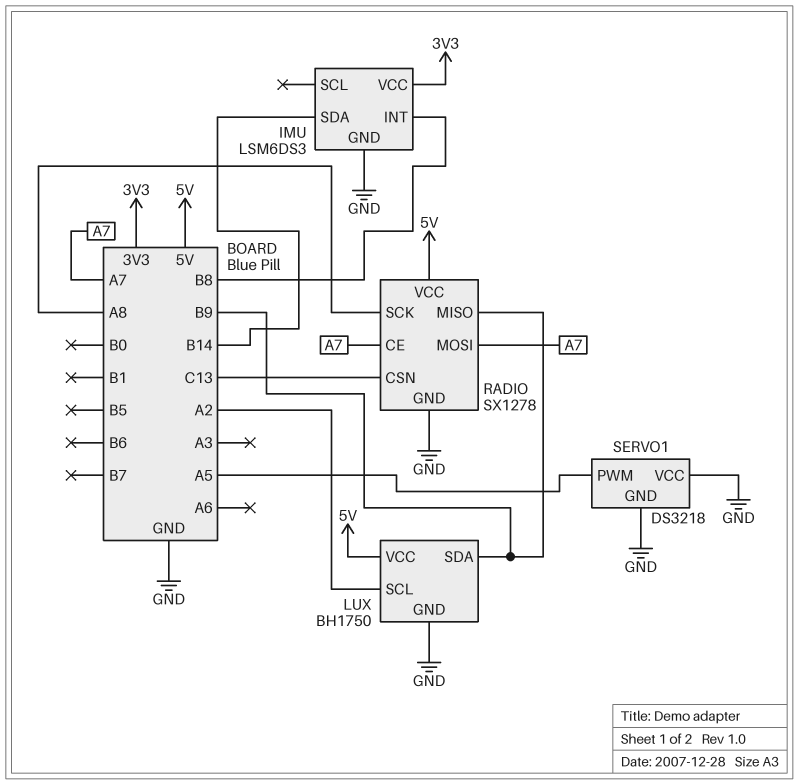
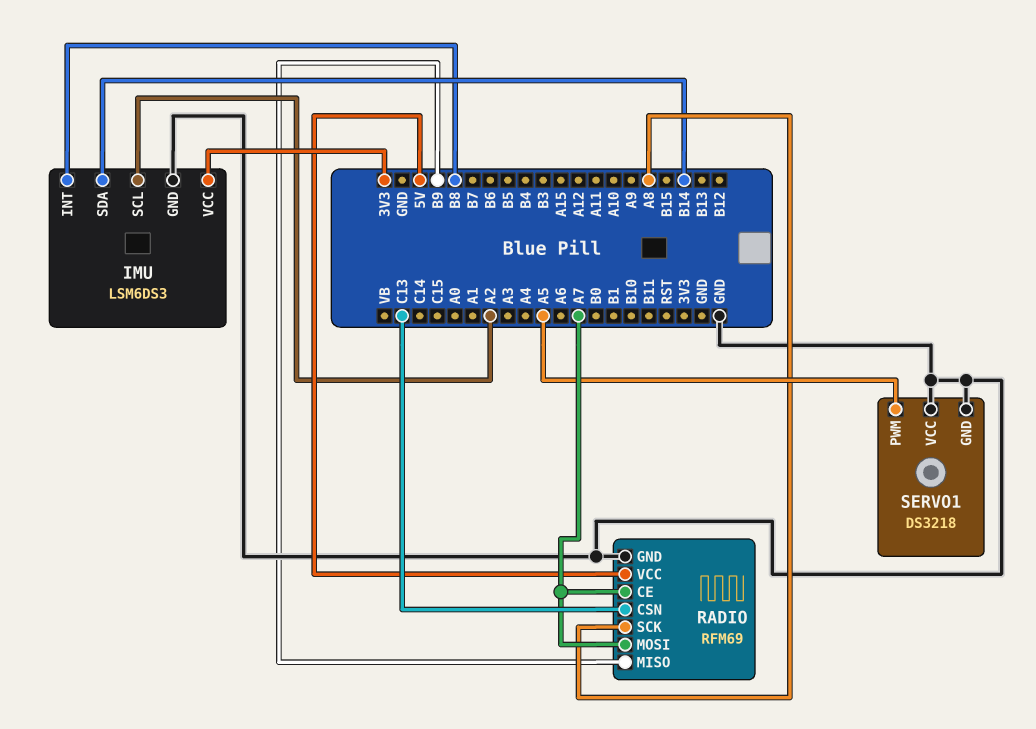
IMU pin SCL: none -> A2
LUX: BH1750 -> none
LUX pin GND: GND -> none
LUX pin SCL: A2 -> none
LUX pin SDA: B9 -> none
LUX pin VCC: 5V -> none
RADIO: SX1278 -> RFM69

